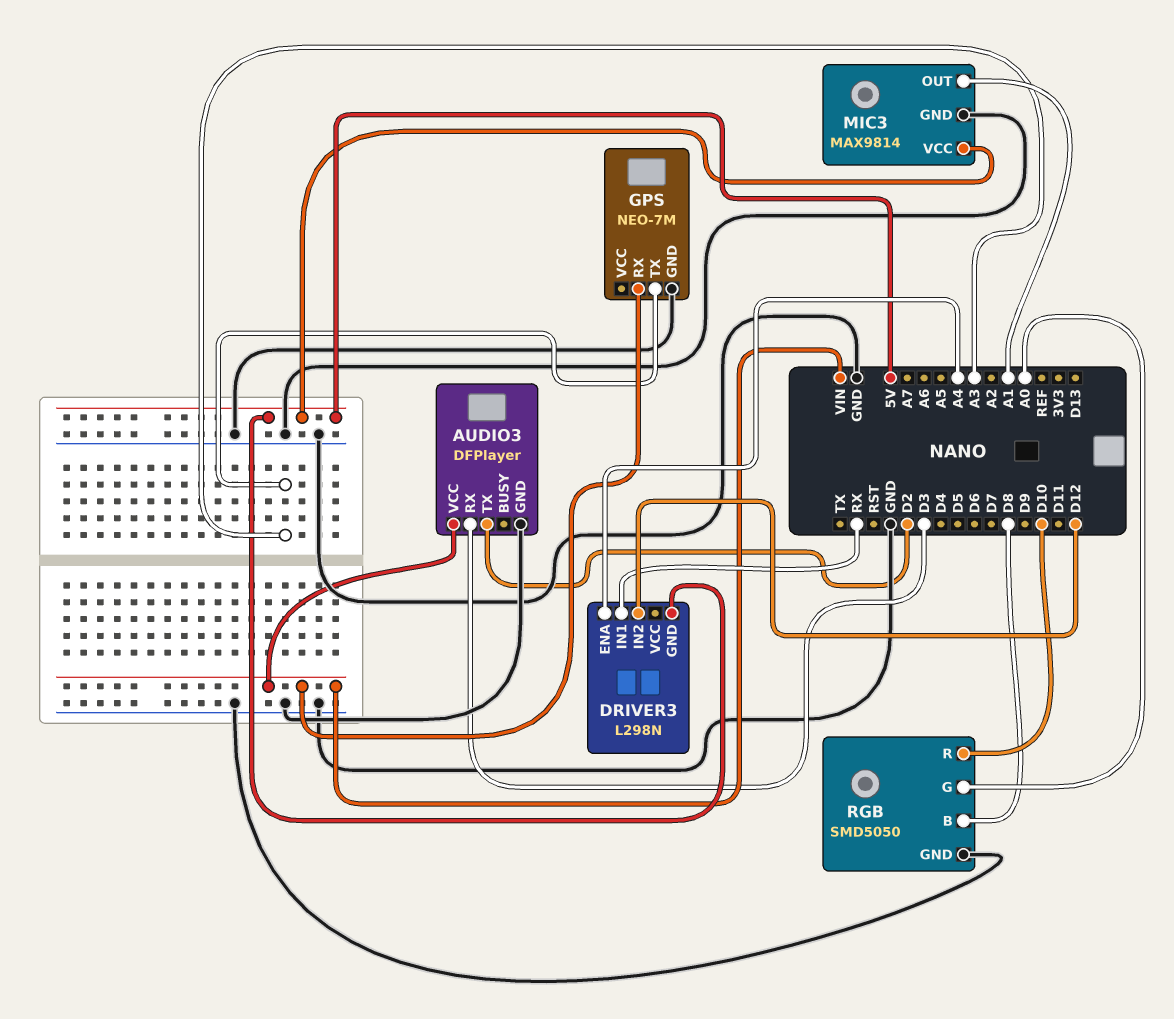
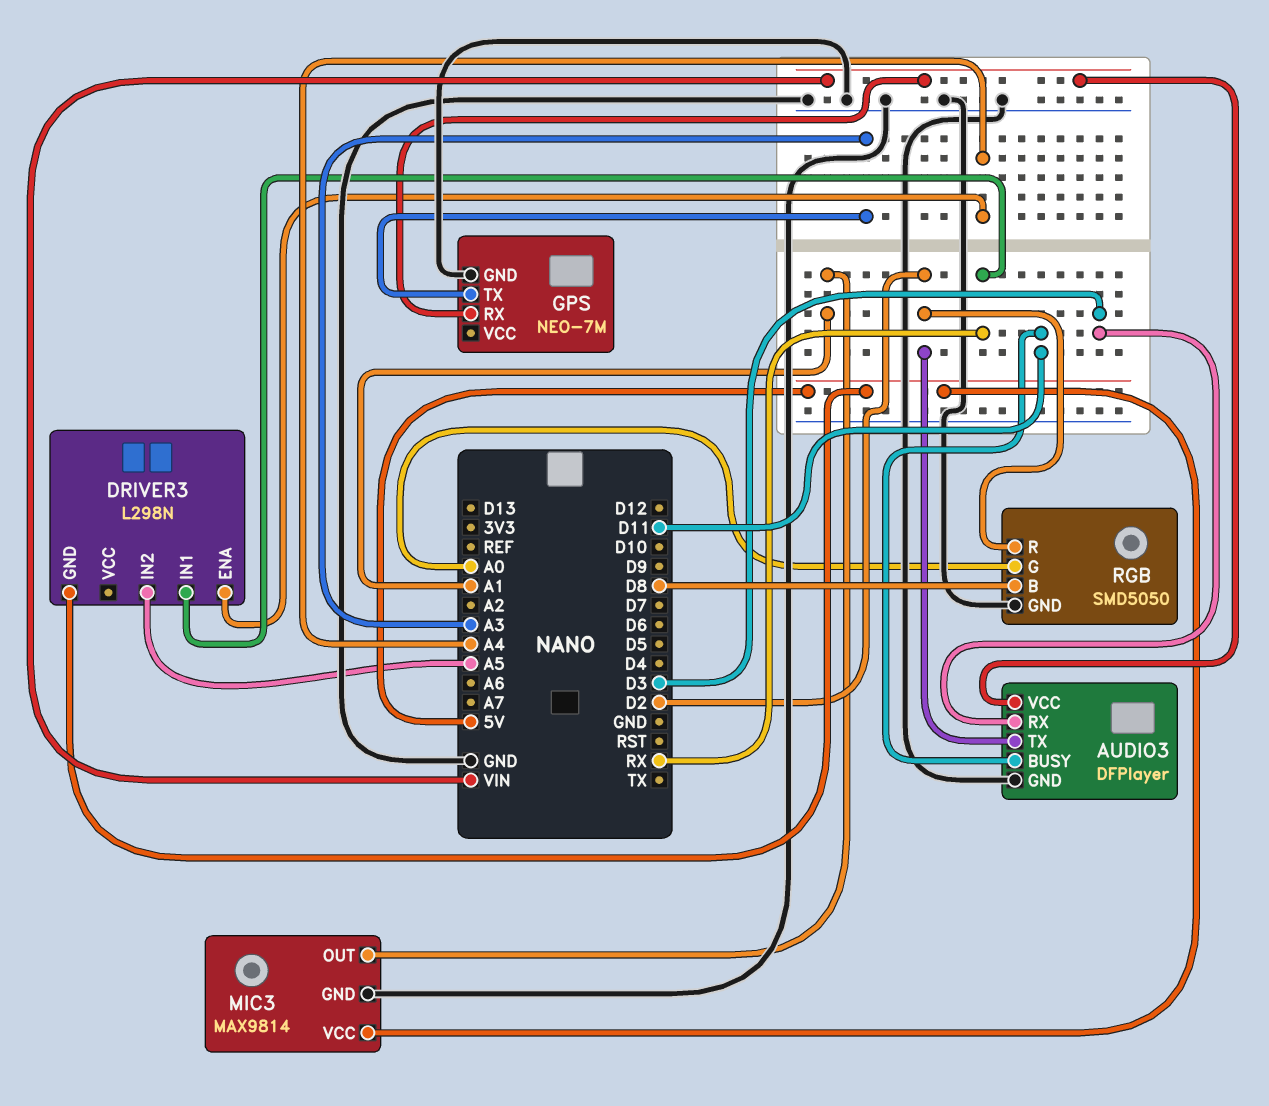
AUDIO3 pin BUSY: none -> D11
DRIVER3 pin IN2: D12 -> A5
RGB pin R: D10 -> D2

